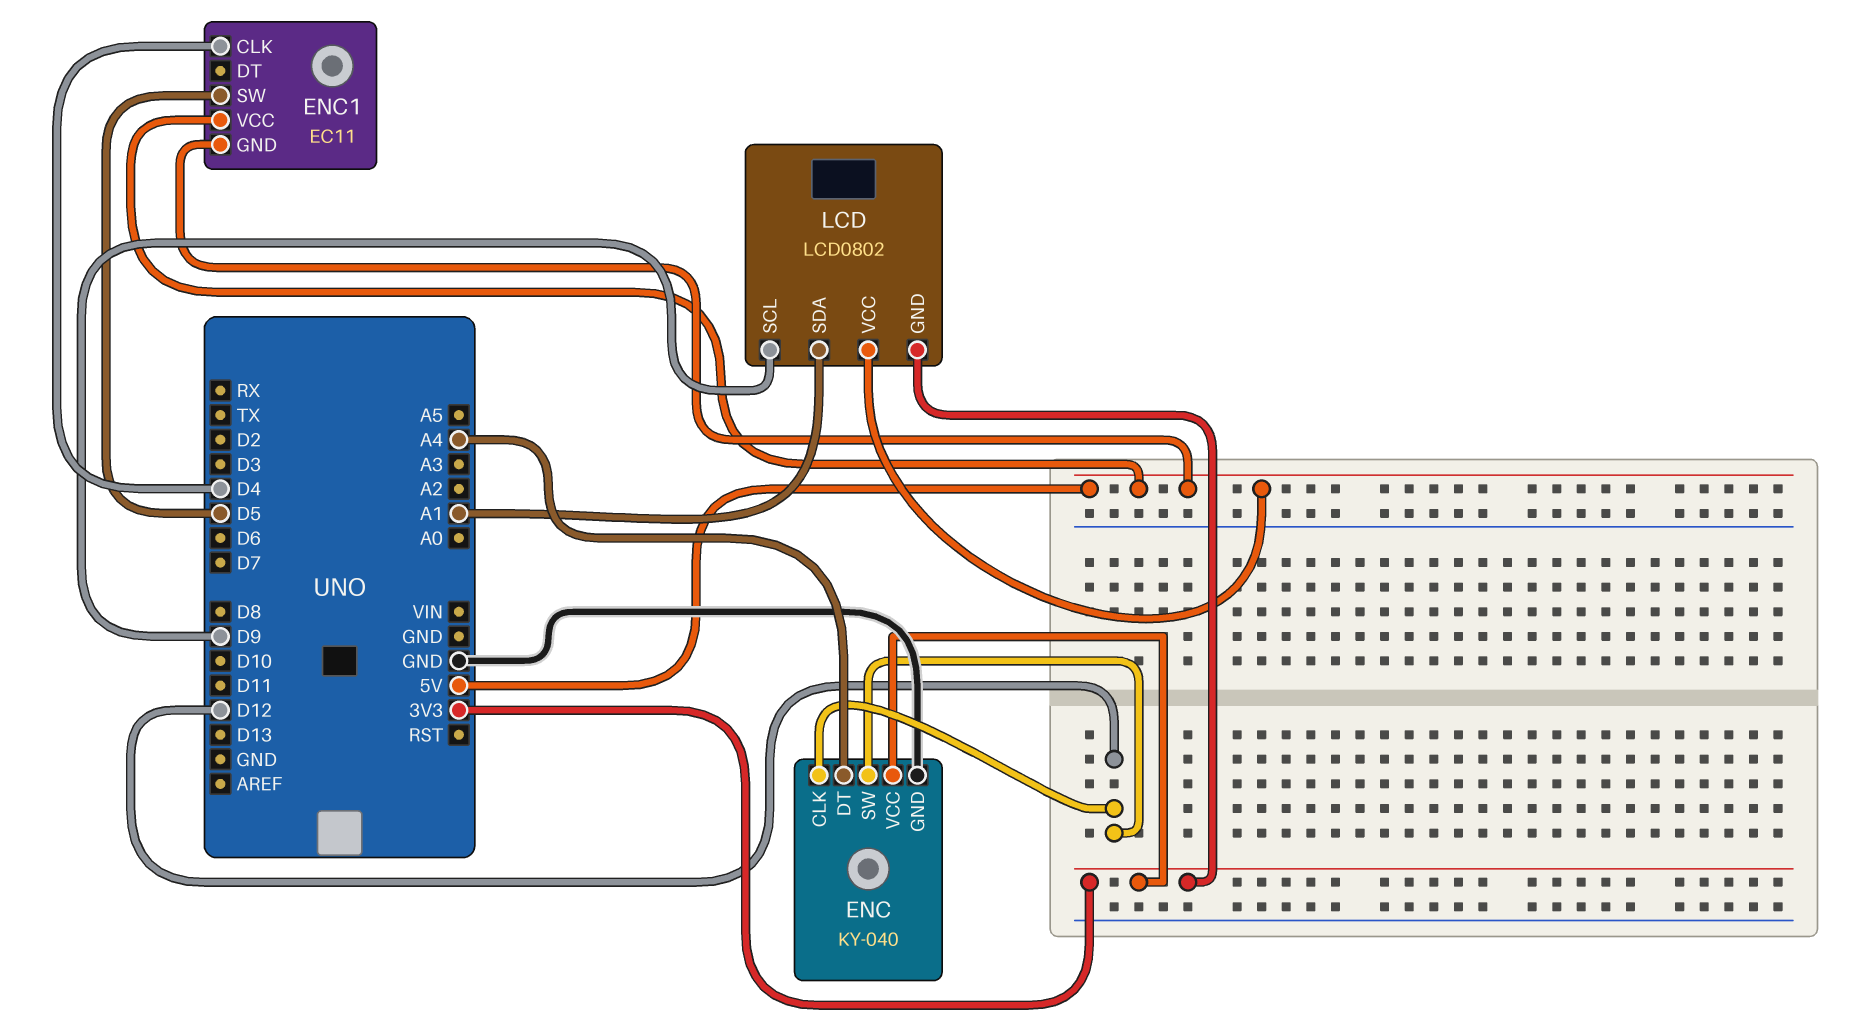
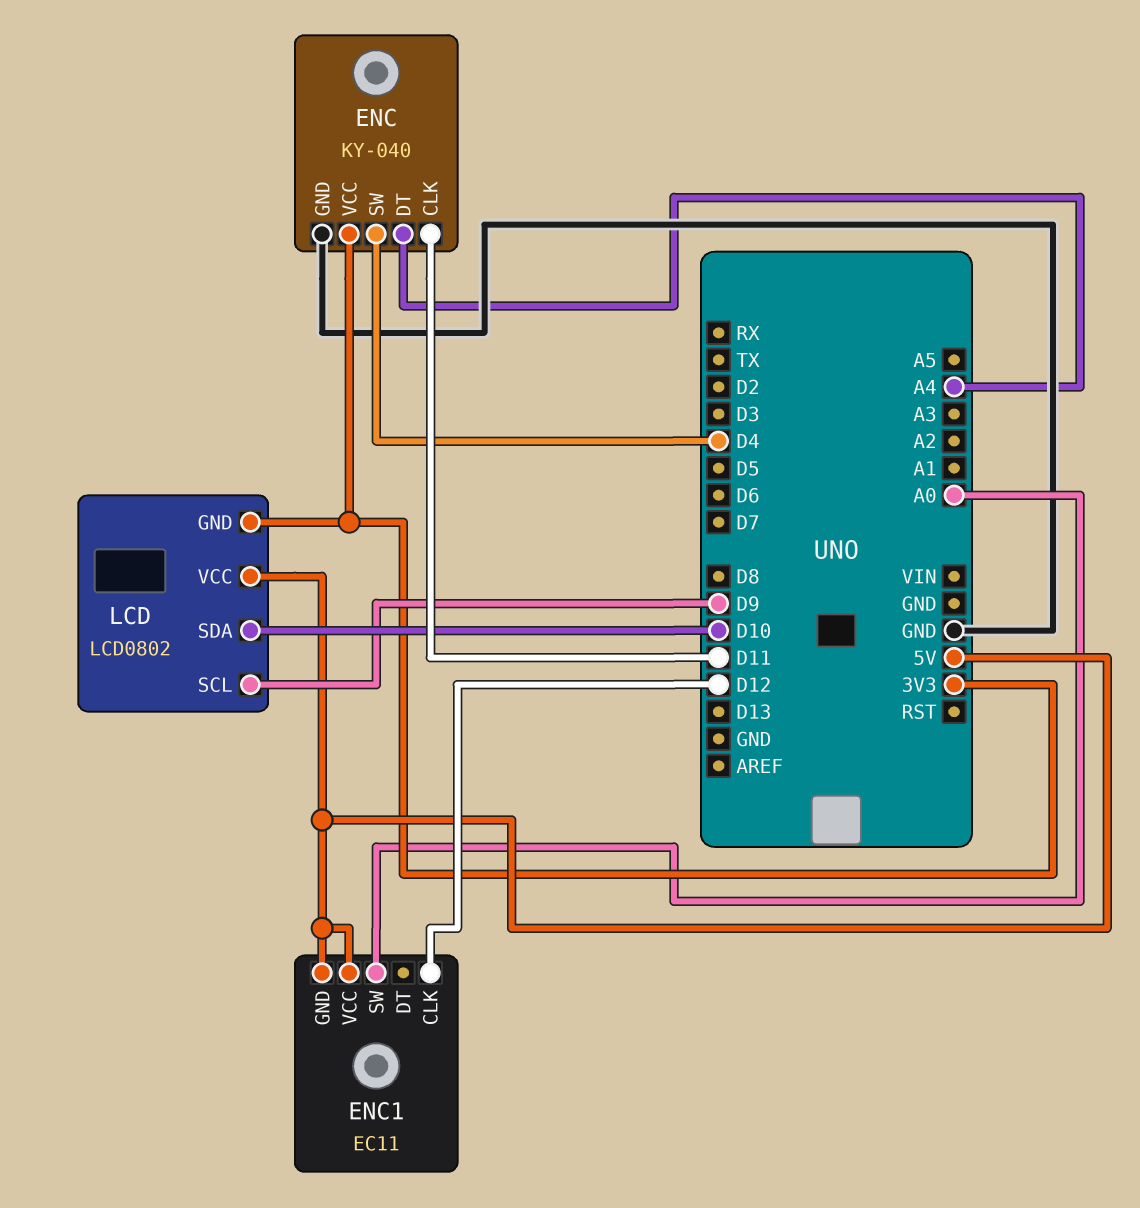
ENC pin CLK: D12 -> D11
ENC pin SW: D12 -> D4
ENC1 pin CLK: D4 -> D12
ENC1 pin SW: D5 -> A0
LCD pin SDA: A1 -> D10

